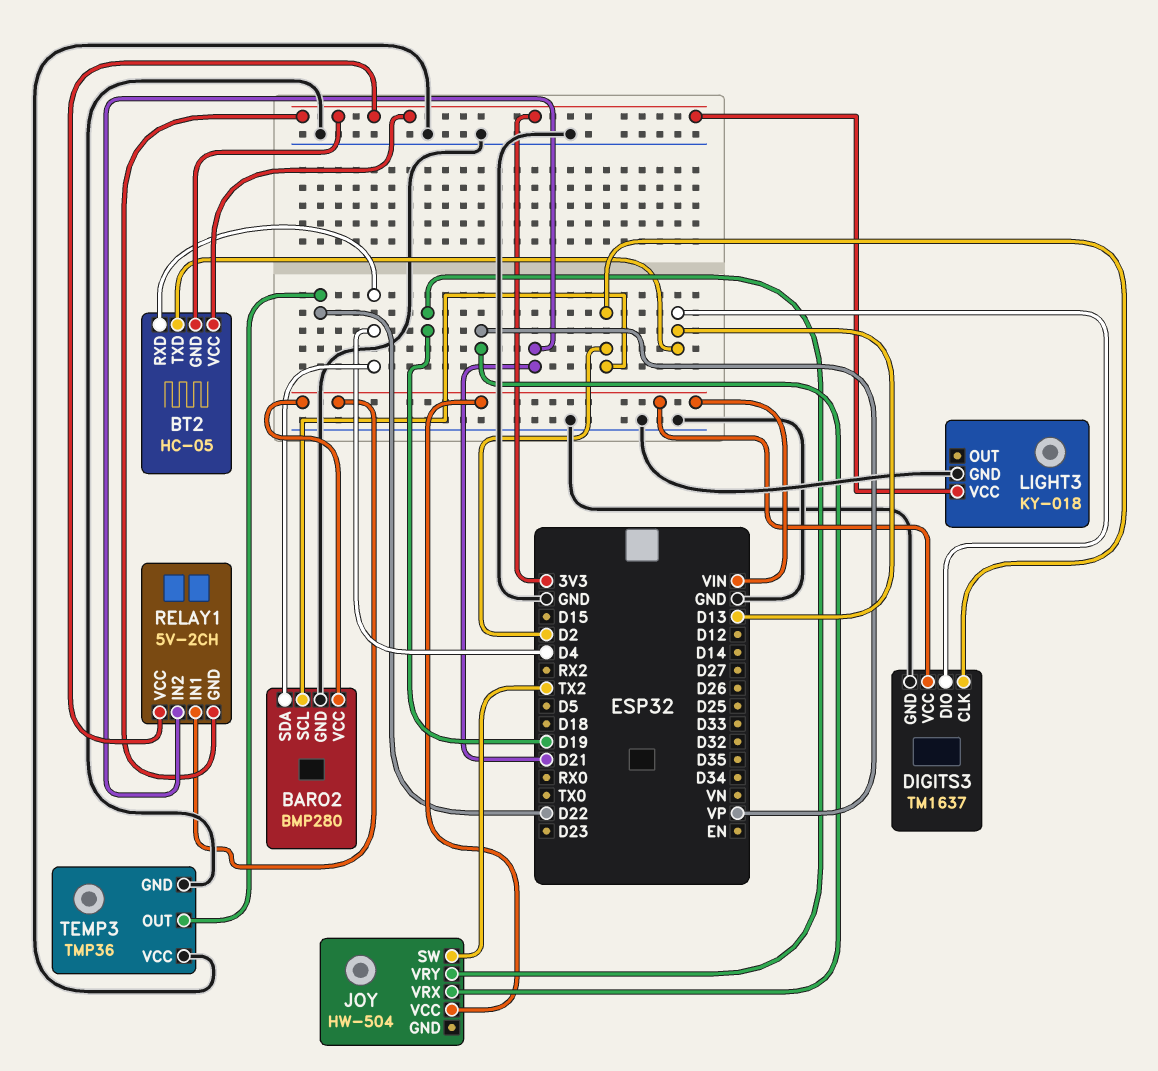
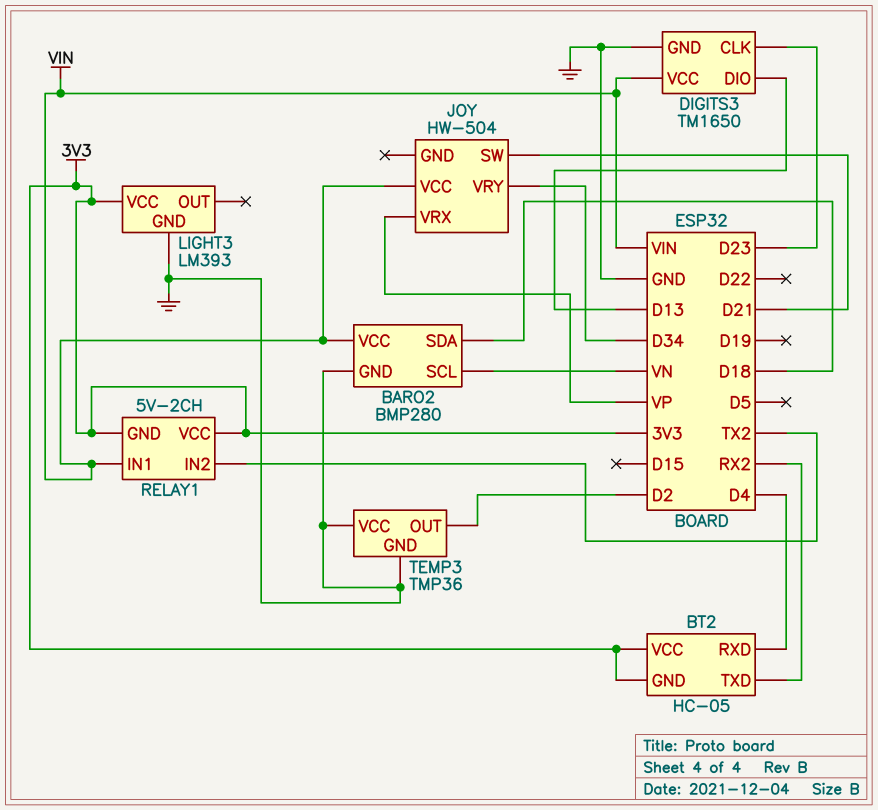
BARO2 pin SCL: D2 -> VN
BARO2 pin SDA: D4 -> D18
BT2 pin TXD: D13 -> RX2
DIGITS3: TM1637 -> TM1650
DIGITS3 pin CLK: D2 -> D23
JOY pin SW: TX2 -> D21
JOY pin VRY: D19 -> D34
LIGHT3: KY-018 -> LM393
RELAY1 pin IN2: D21 -> TX2
TEMP3 pin OUT: D22 -> D2

